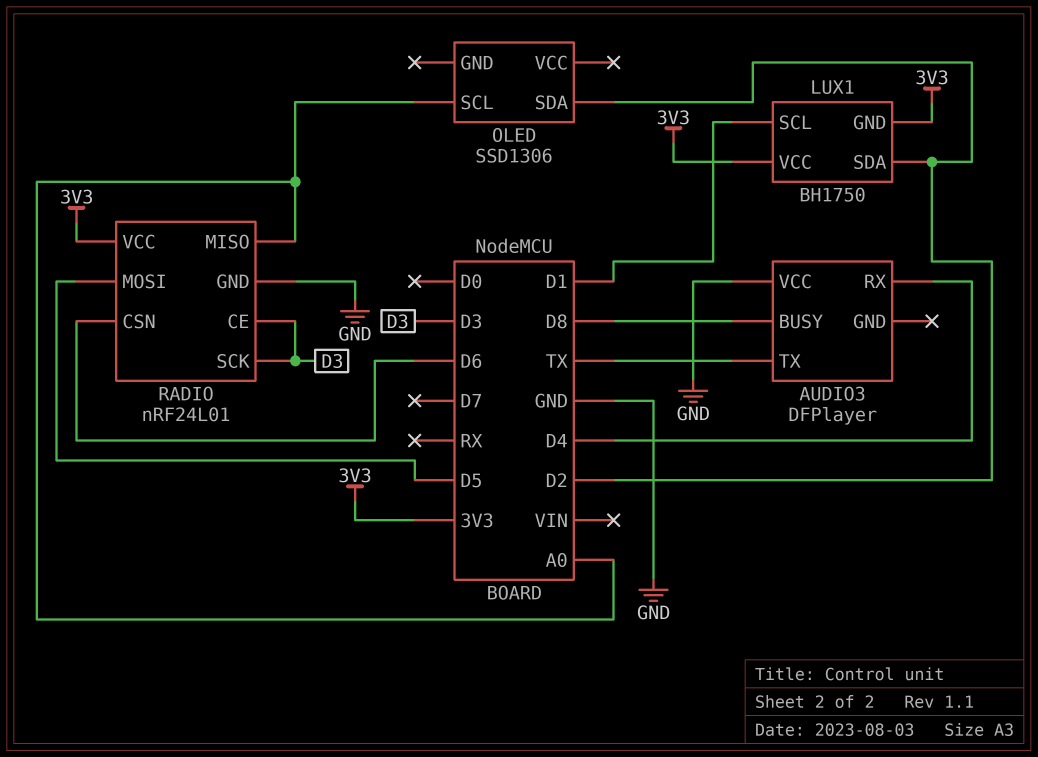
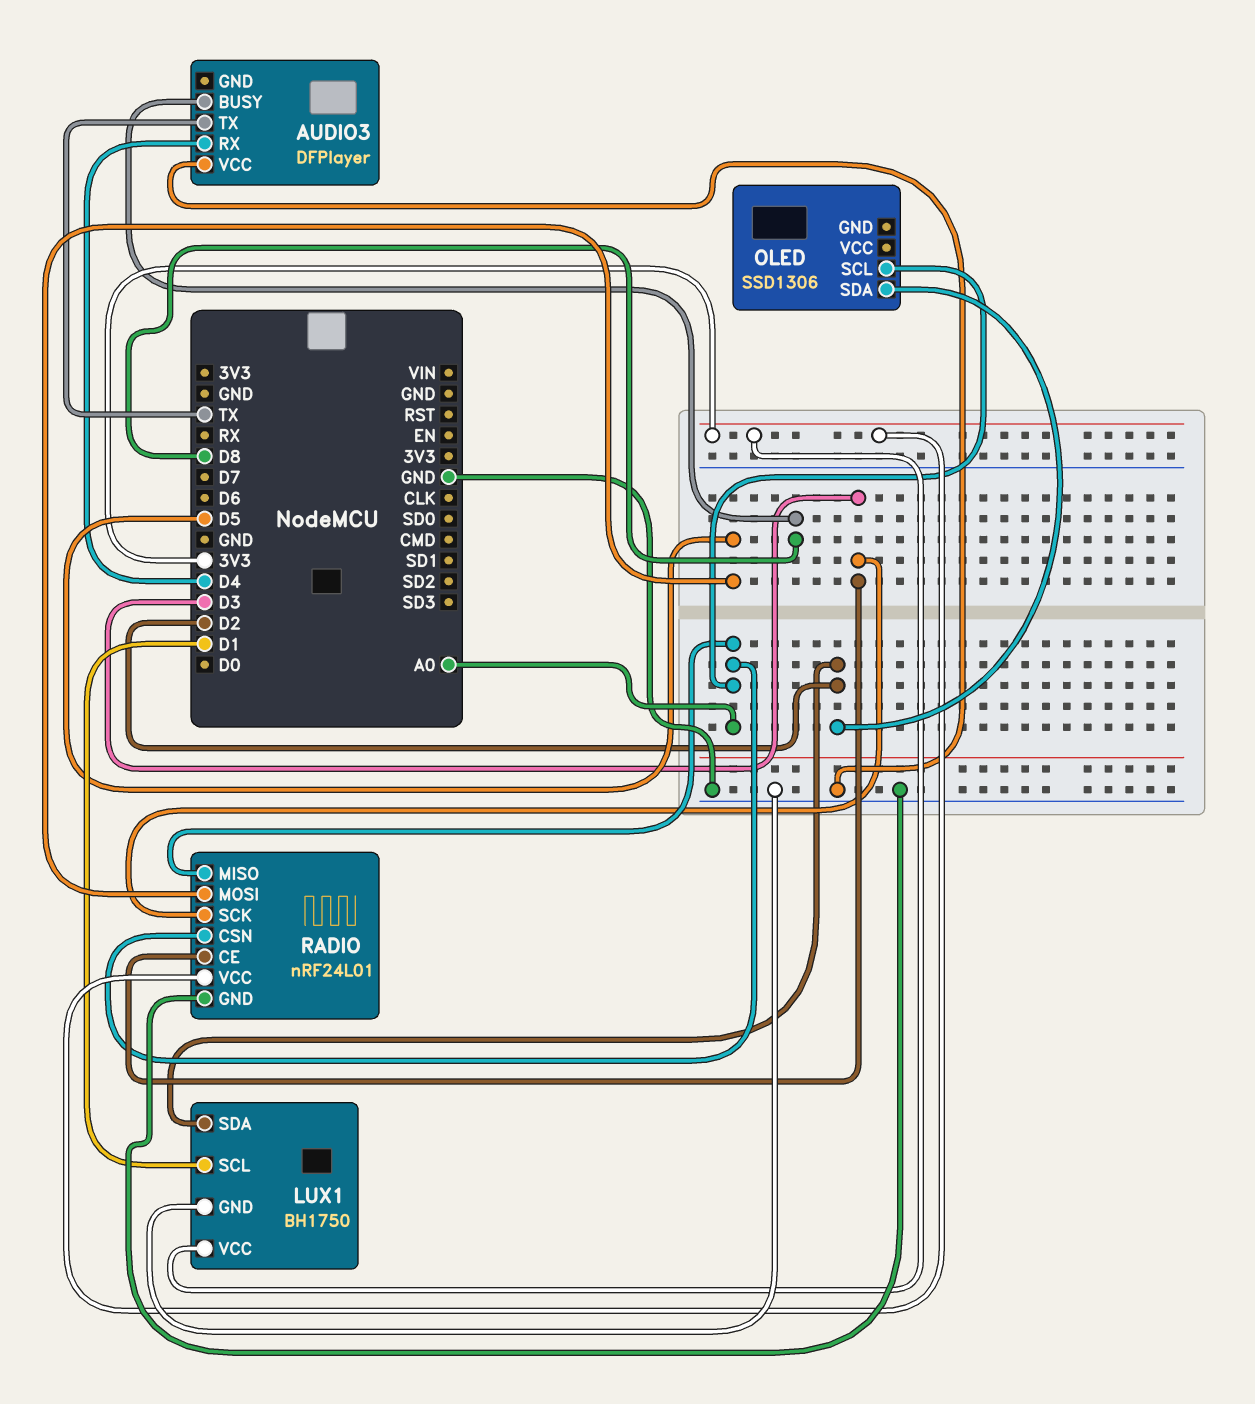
LUX1 pin GND: 3V3 -> GND
RADIO pin CSN: D6 -> A0

